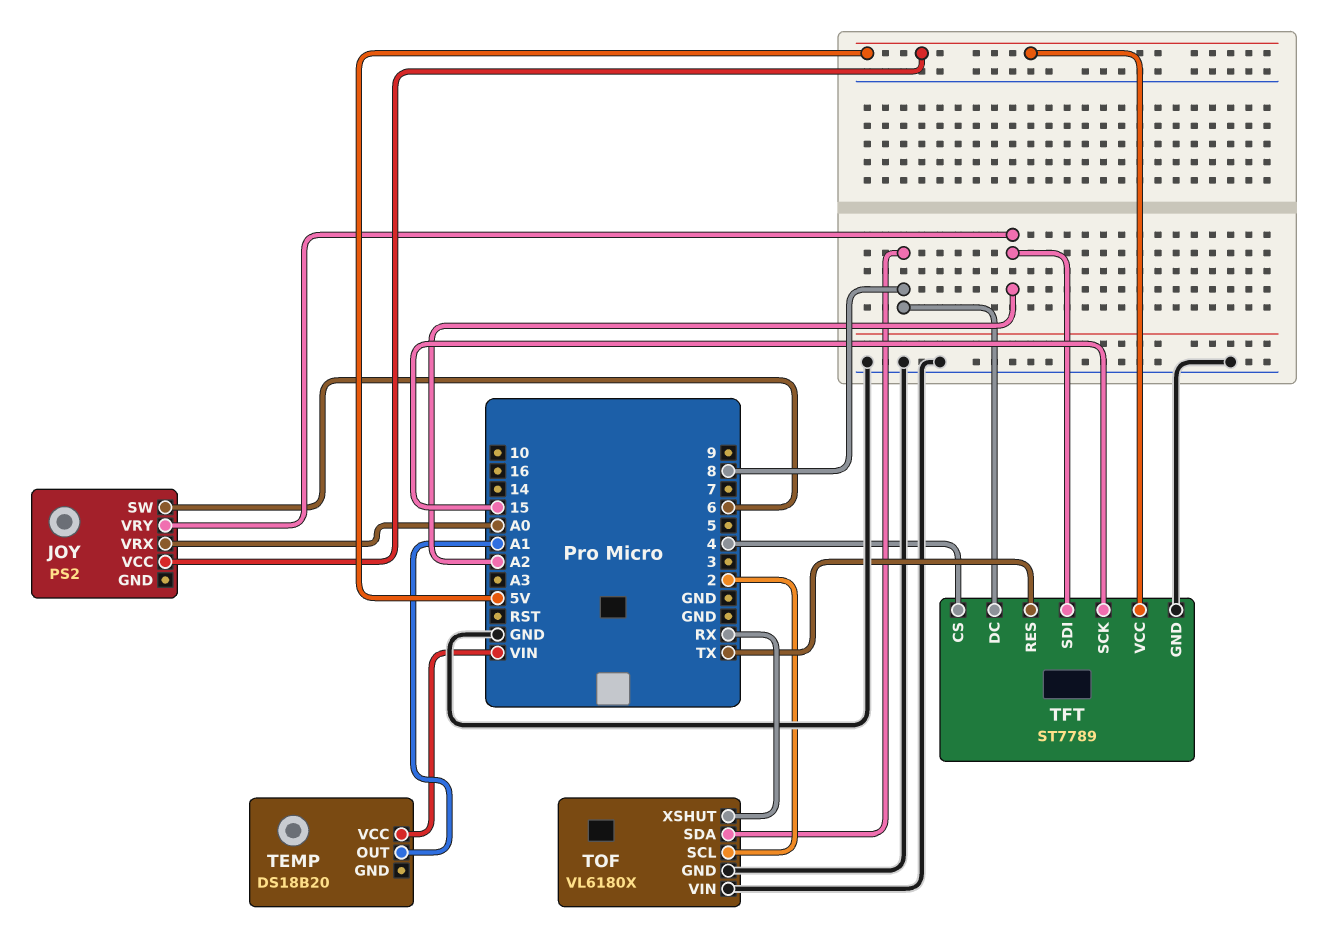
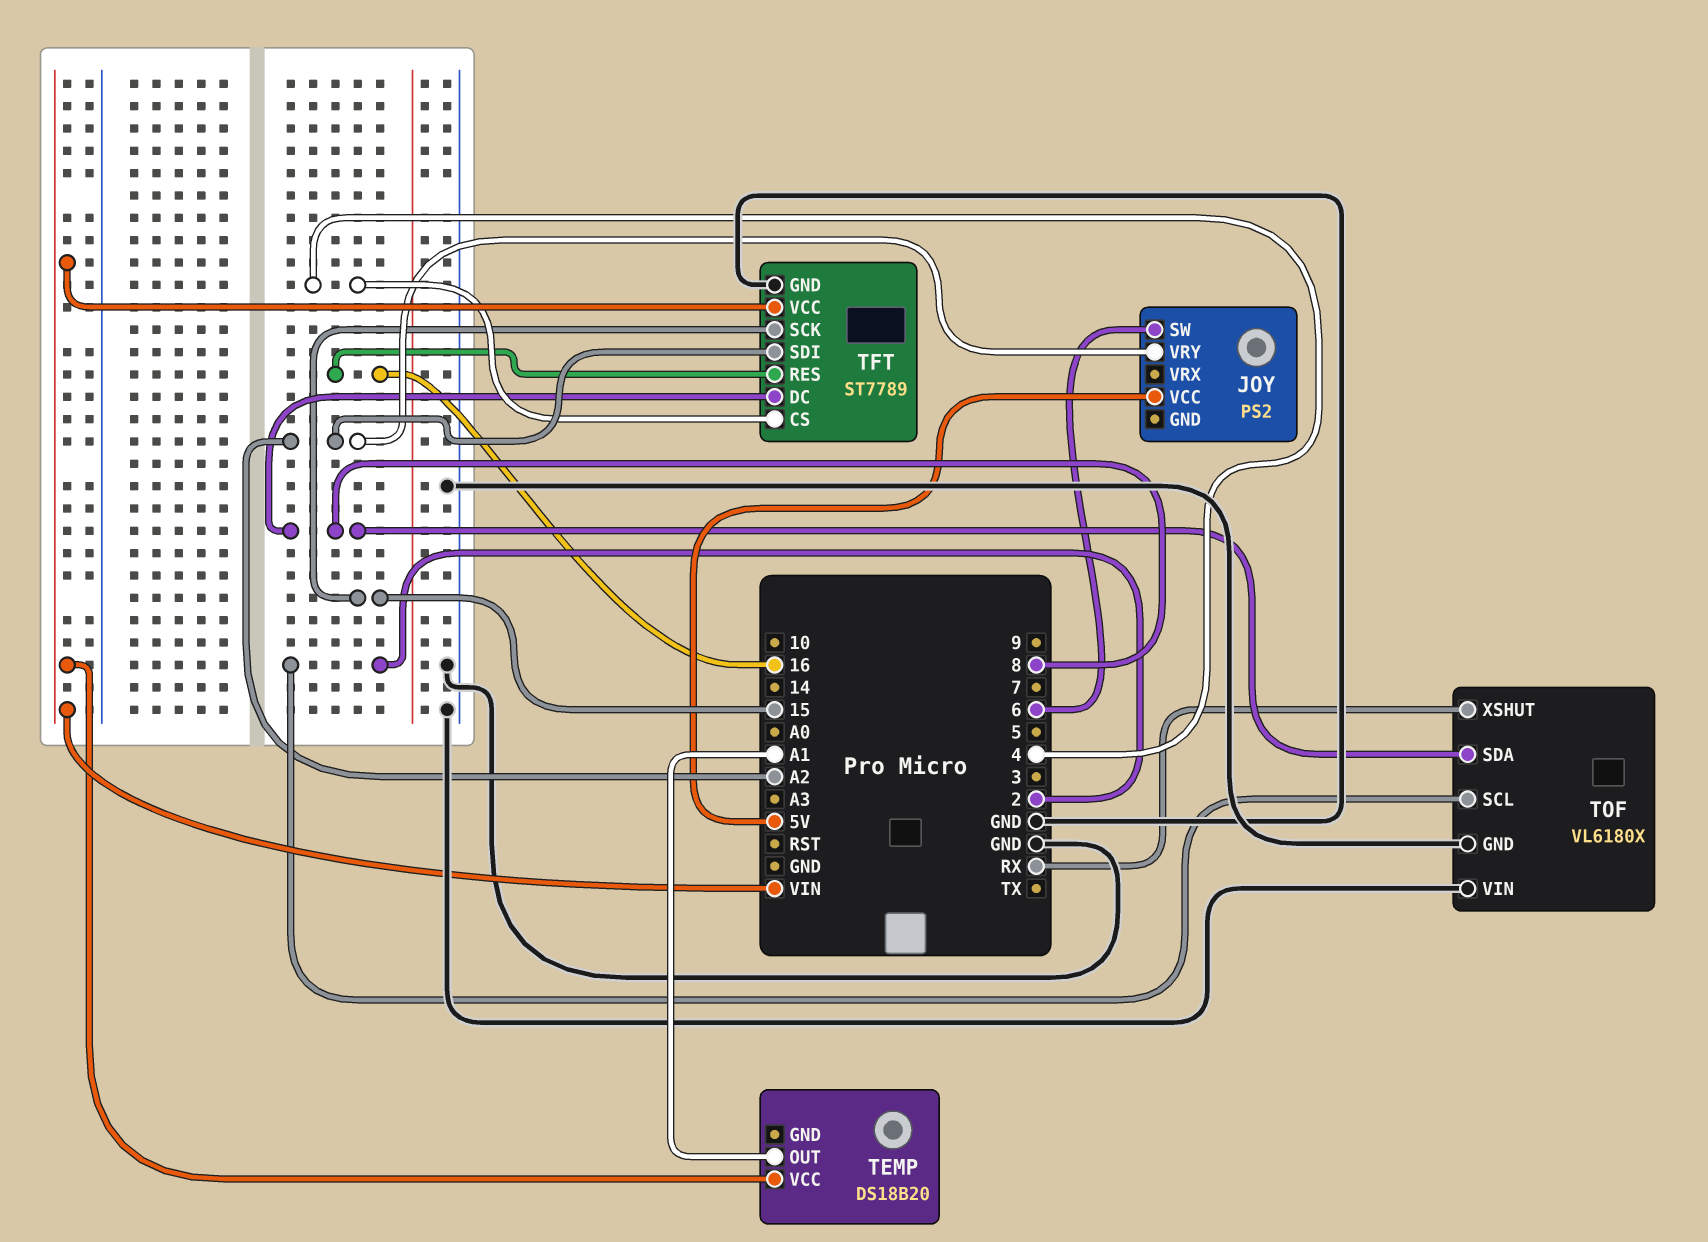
JOY pin VRX: A0 -> none
TFT pin RES: TX -> 16
TFT pin VCC: 5V -> VIN

